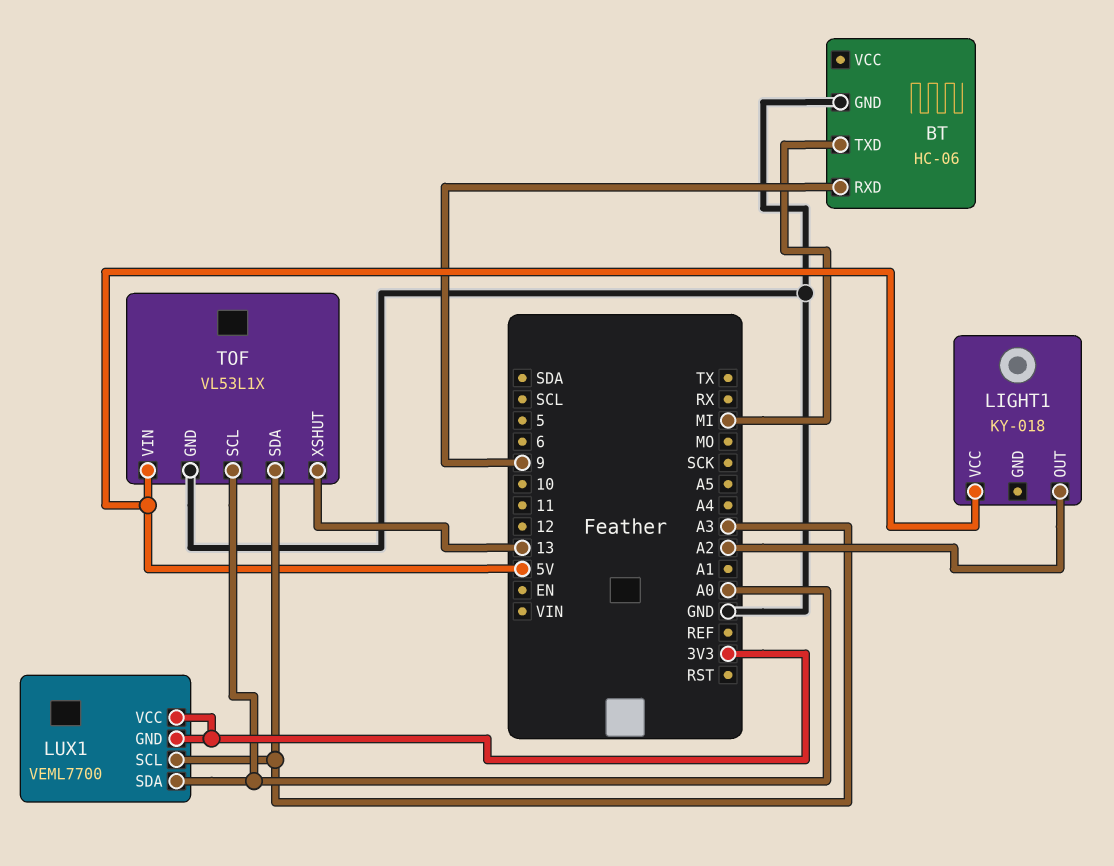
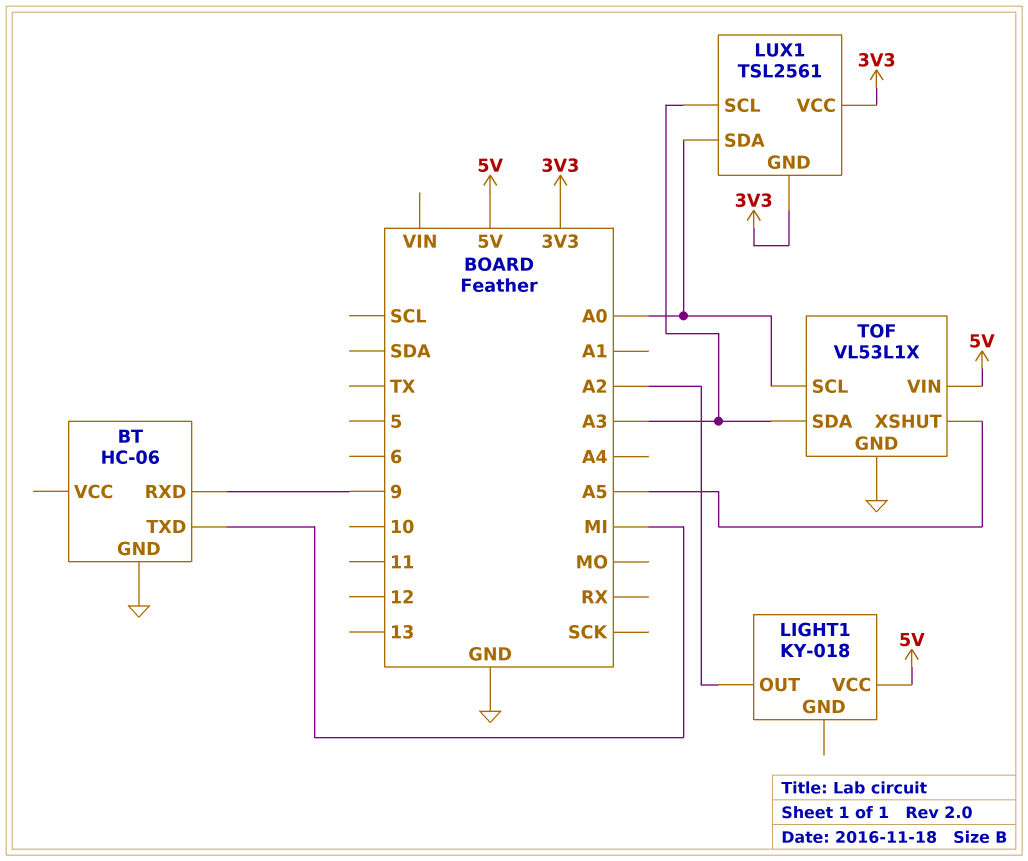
LUX1: VEML7700 -> TSL2561
TOF pin XSHUT: 13 -> A5

